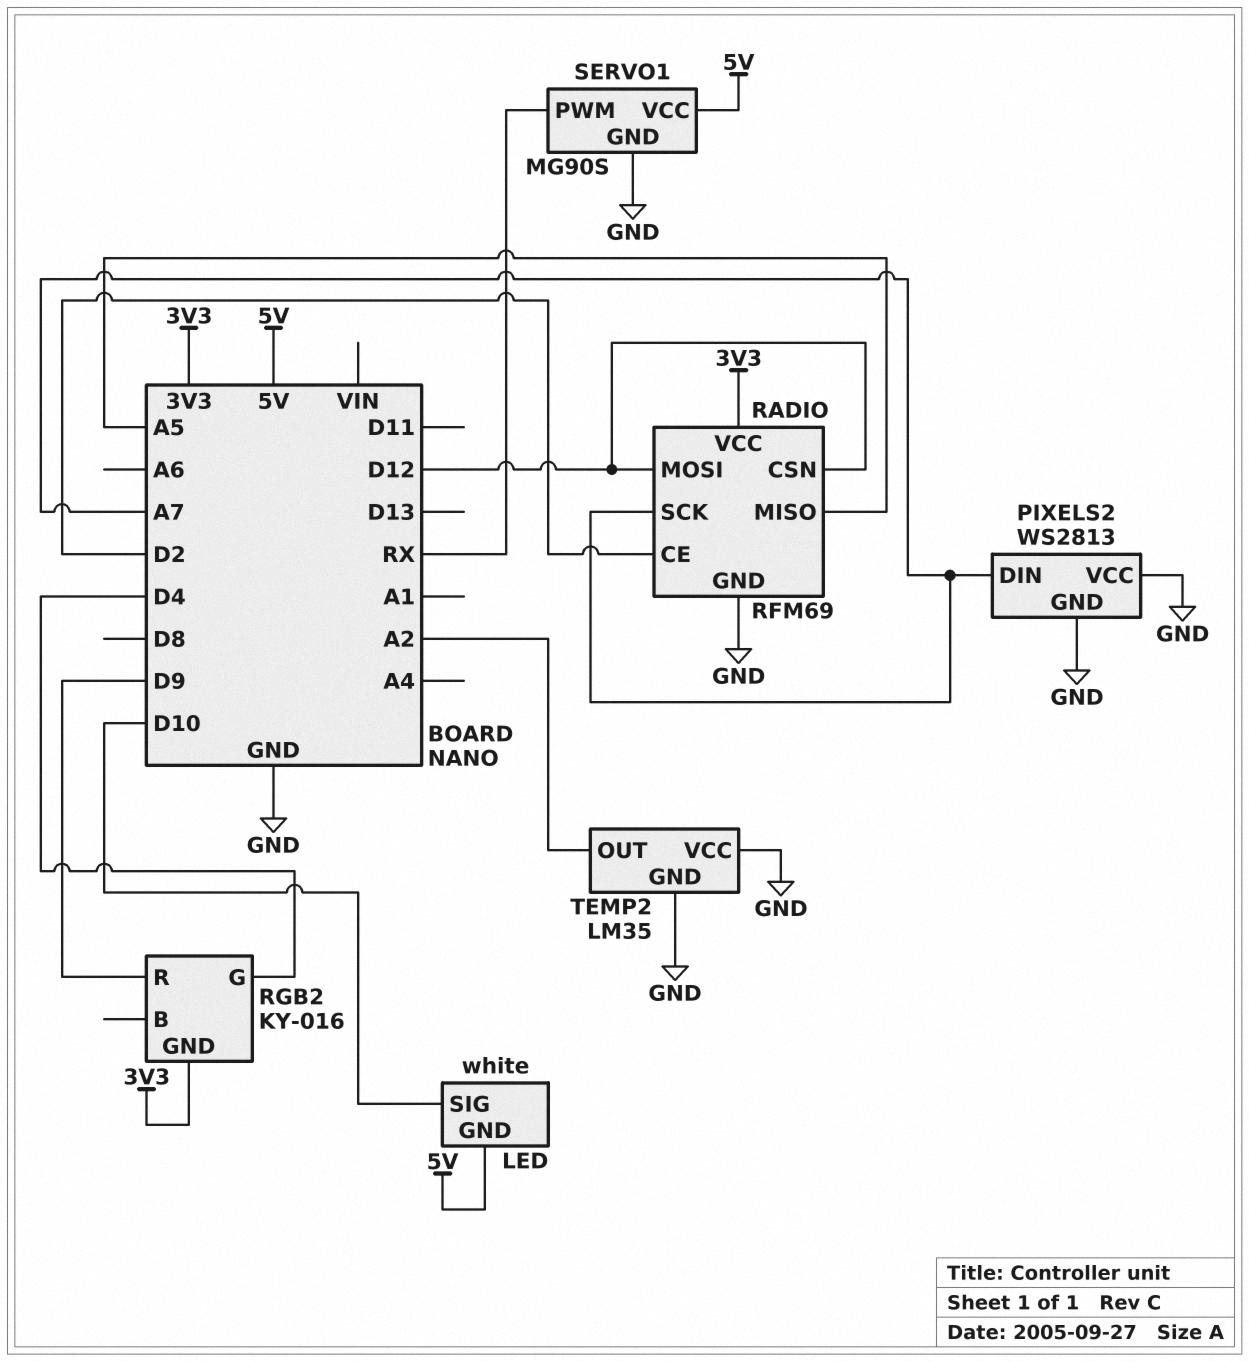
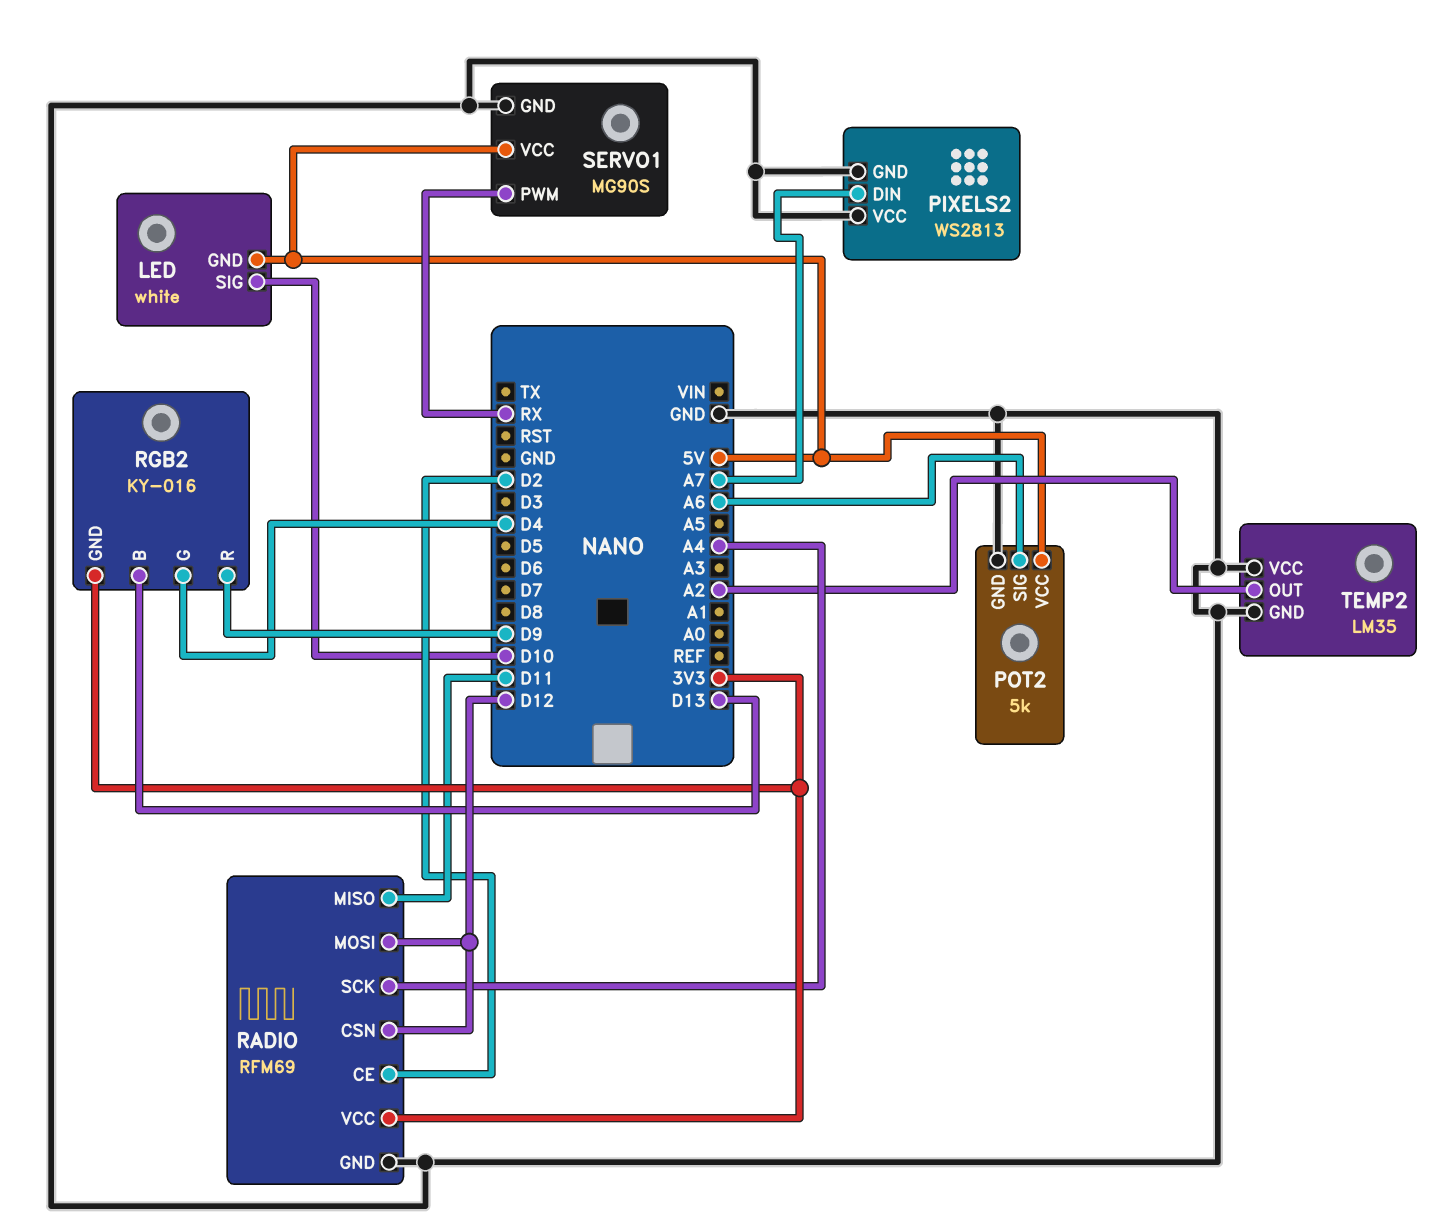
POT2: none -> 5k
POT2 pin GND: none -> GND
POT2 pin SIG: none -> A6
POT2 pin VCC: none -> 5V
RADIO pin MISO: A5 -> D11
RADIO pin SCK: A7 -> A4
RGB2 pin B: none -> D13

